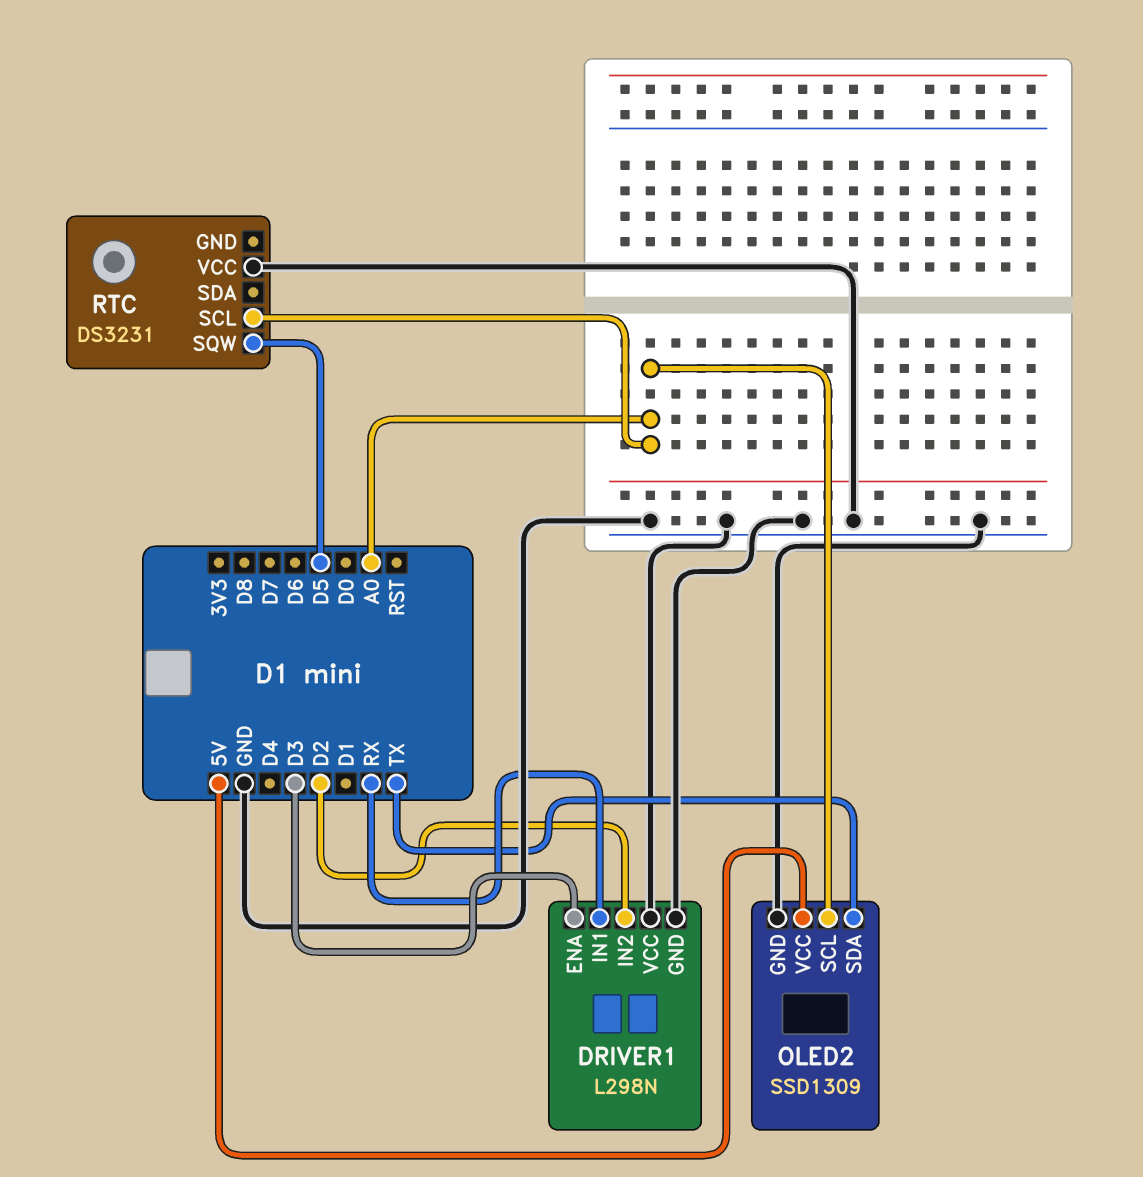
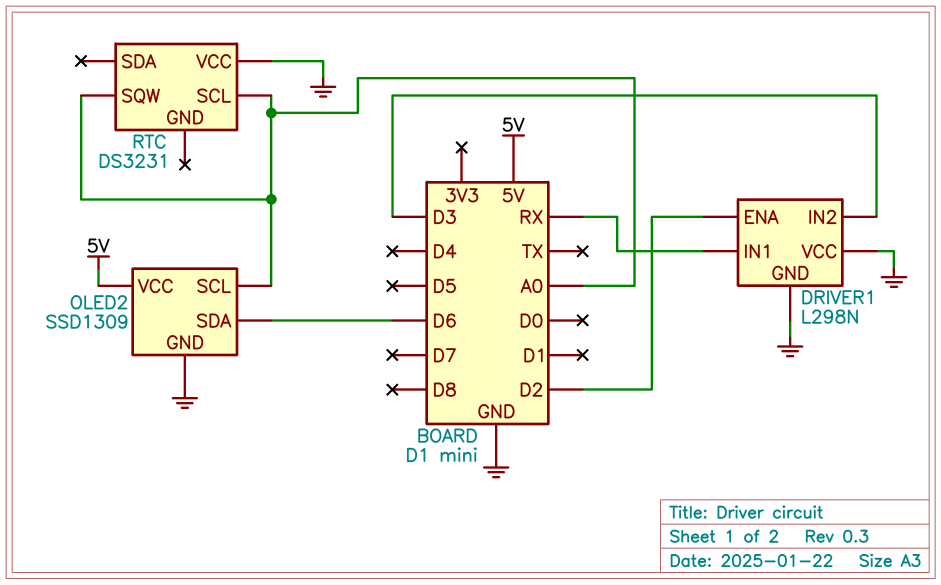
DRIVER1 pin ENA: D3 -> D2
DRIVER1 pin IN2: D2 -> D3
OLED2 pin SDA: TX -> D6
RTC pin SQW: D5 -> A0

